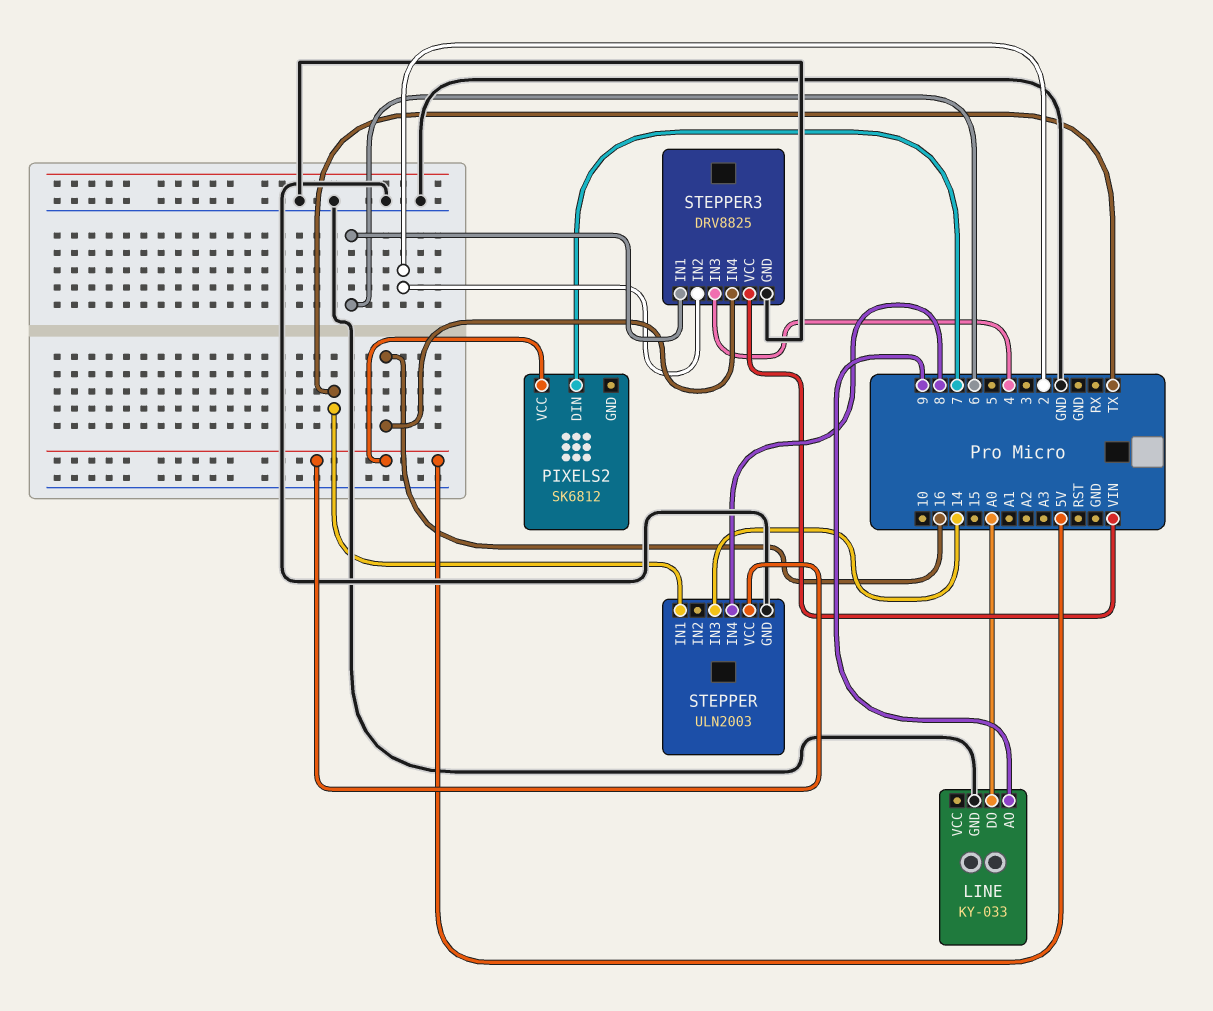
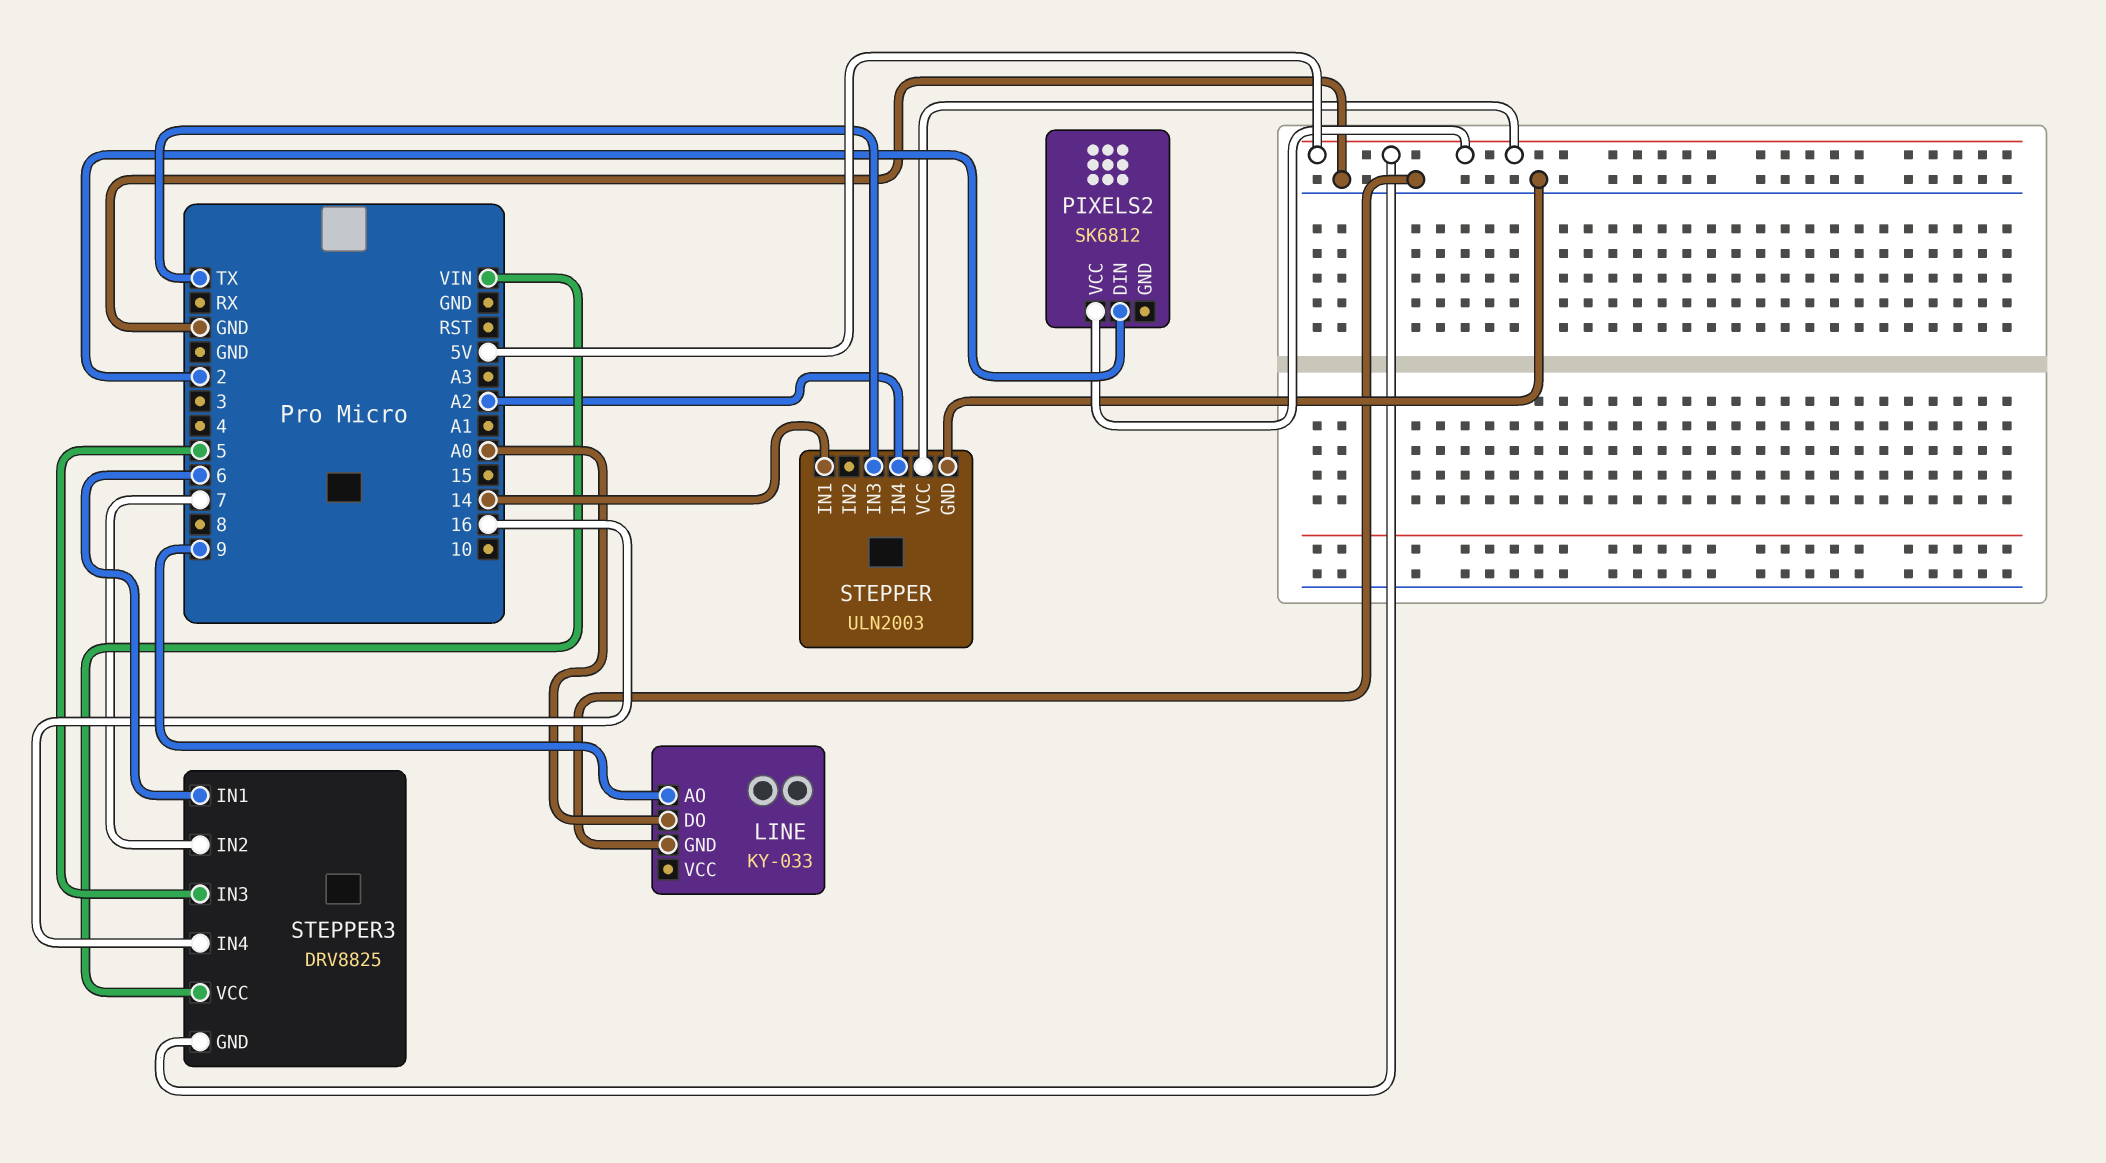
PIXELS2 pin DIN: 7 -> 2
STEPPER pin IN1: TX -> 14
STEPPER pin IN3: 14 -> TX
STEPPER pin IN4: 8 -> A2
STEPPER3 pin GND: GND -> 5V
STEPPER3 pin IN2: 2 -> 7
STEPPER3 pin IN3: 4 -> 5

